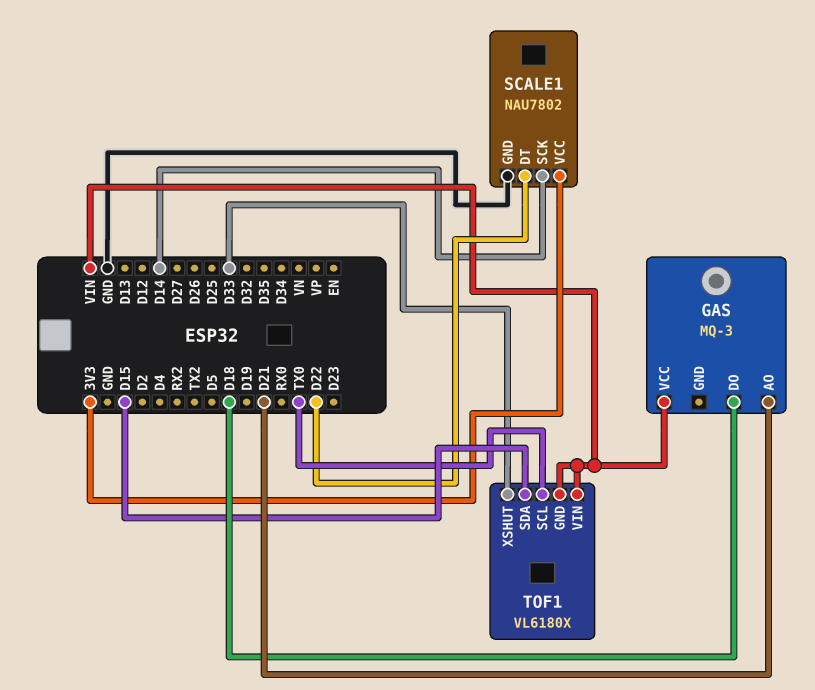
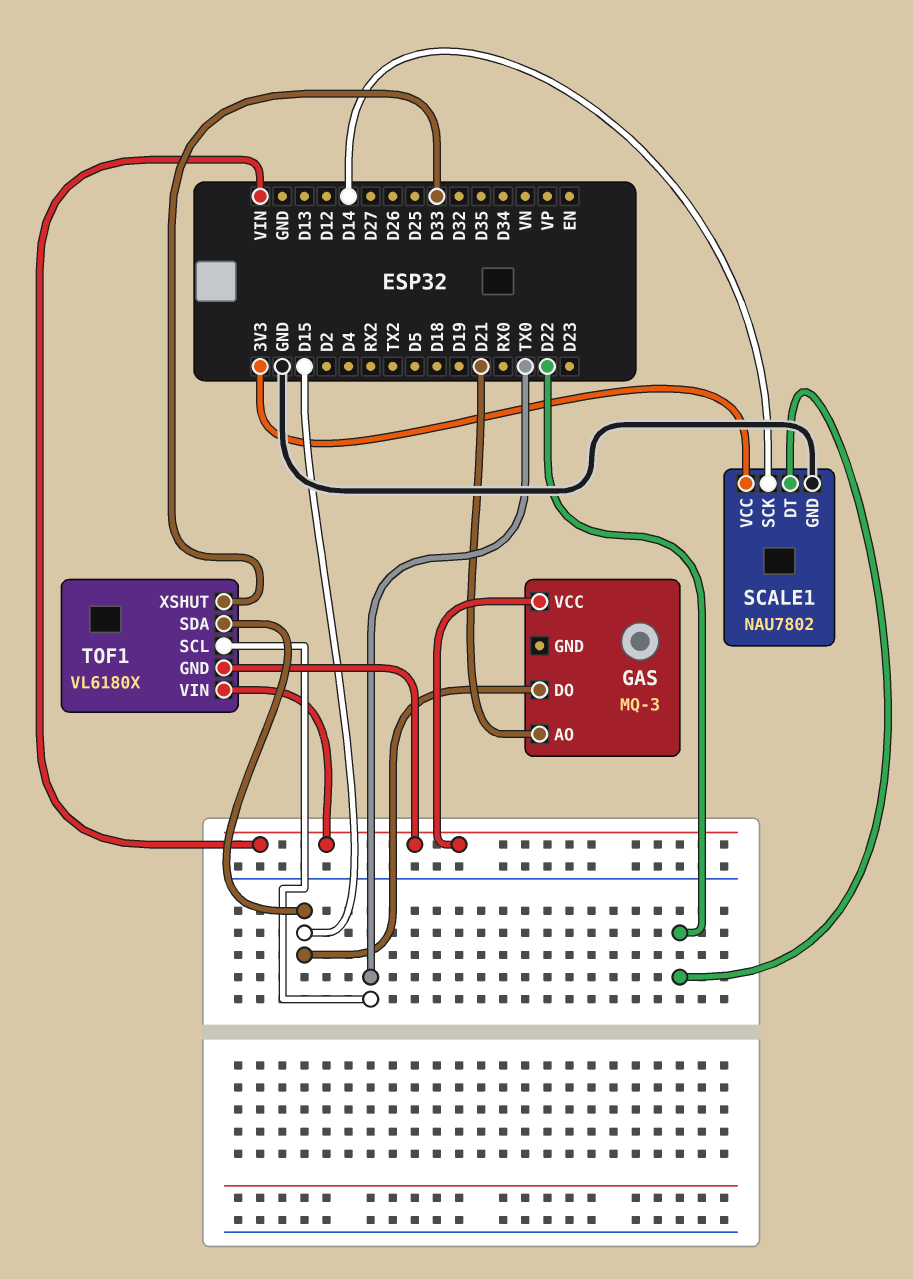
GAS pin DO: D18 -> D15

